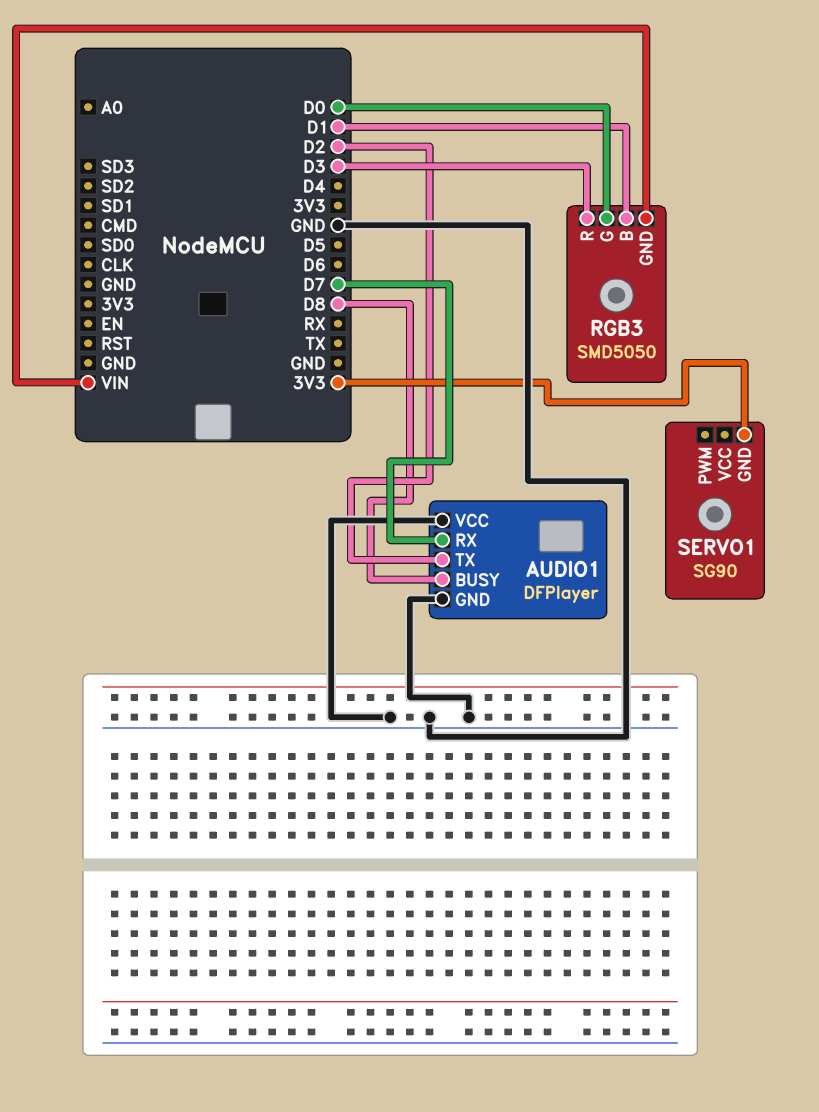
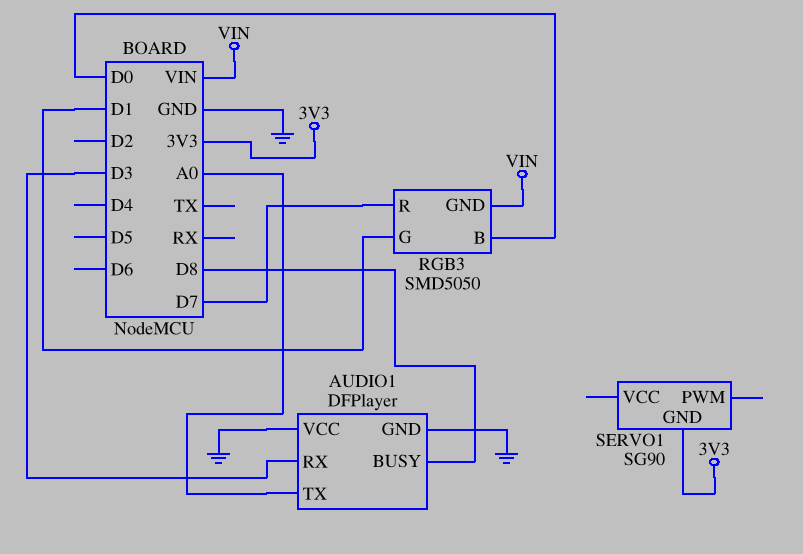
AUDIO1 pin RX: D7 -> D3
AUDIO1 pin TX: D2 -> A0
RGB3 pin B: D1 -> D0
RGB3 pin G: D0 -> D1
RGB3 pin R: D3 -> D7

